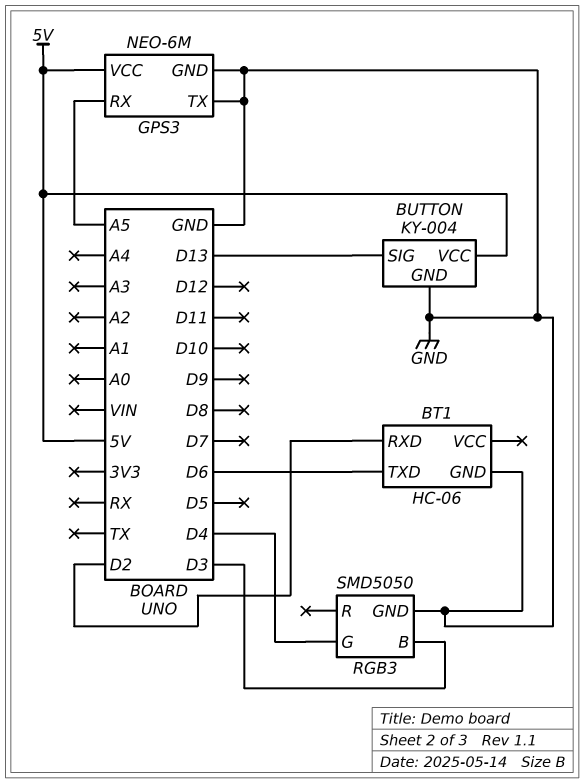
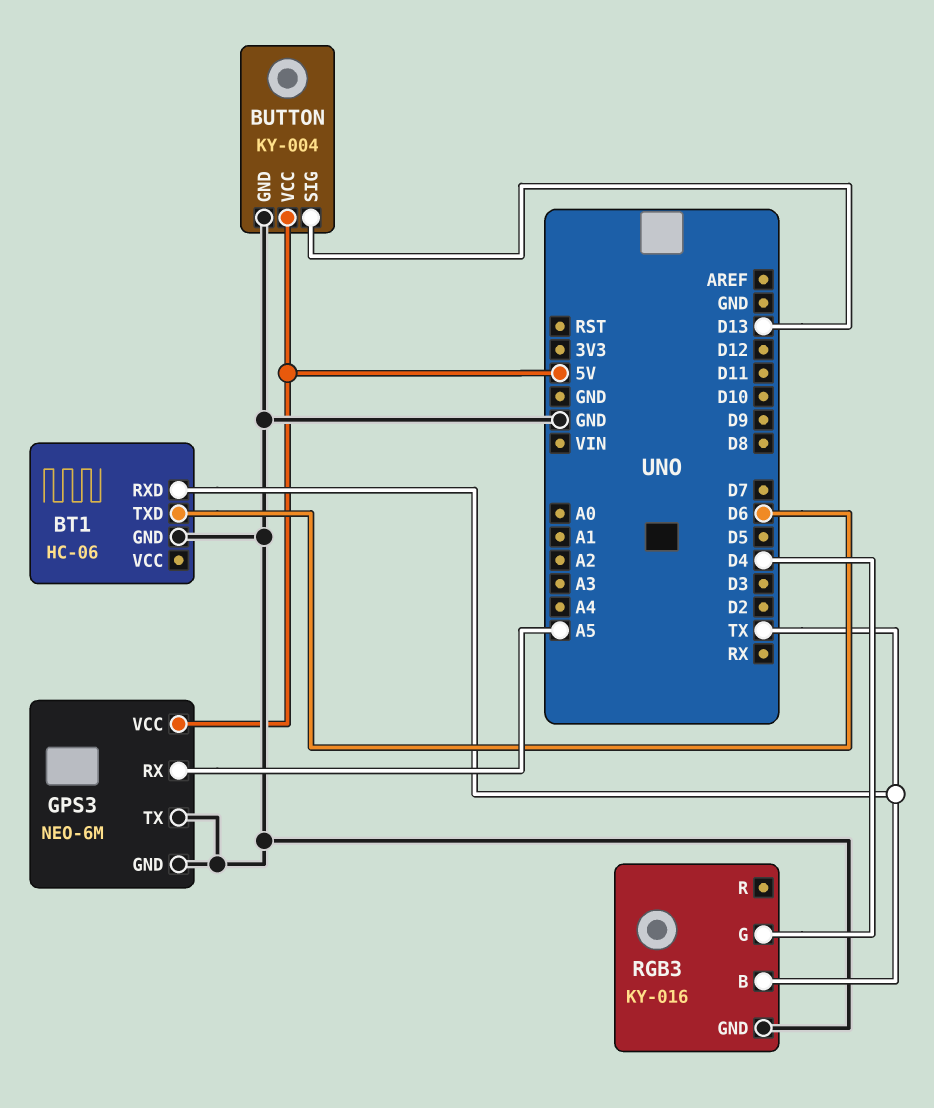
BT1 pin RXD: D2 -> TX
RGB3: SMD5050 -> KY-016
RGB3 pin B: D3 -> TX

